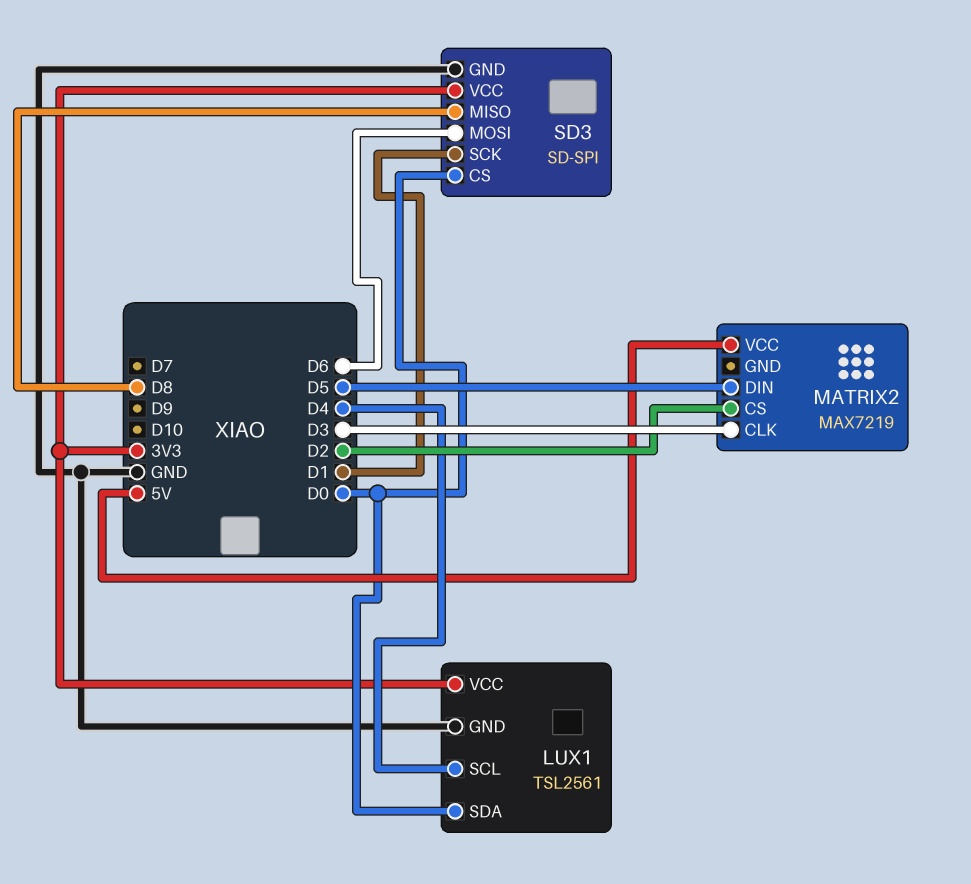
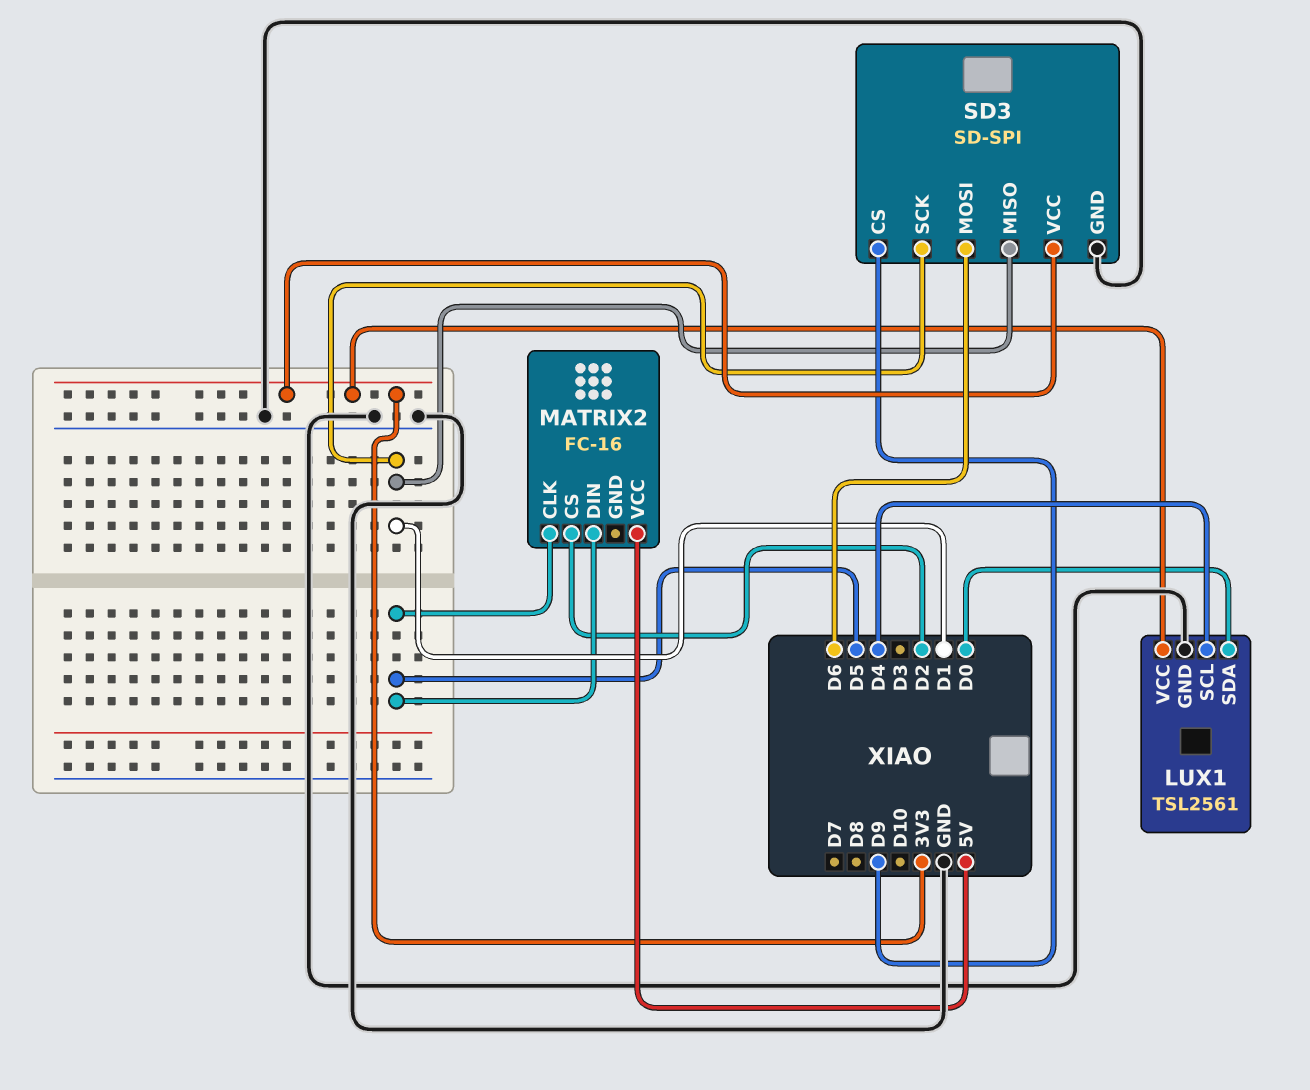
MATRIX2: MAX7219 -> FC-16
MATRIX2 pin CLK: D3 -> D5
SD3 pin CS: D0 -> D9
SD3 pin MISO: D8 -> D1

